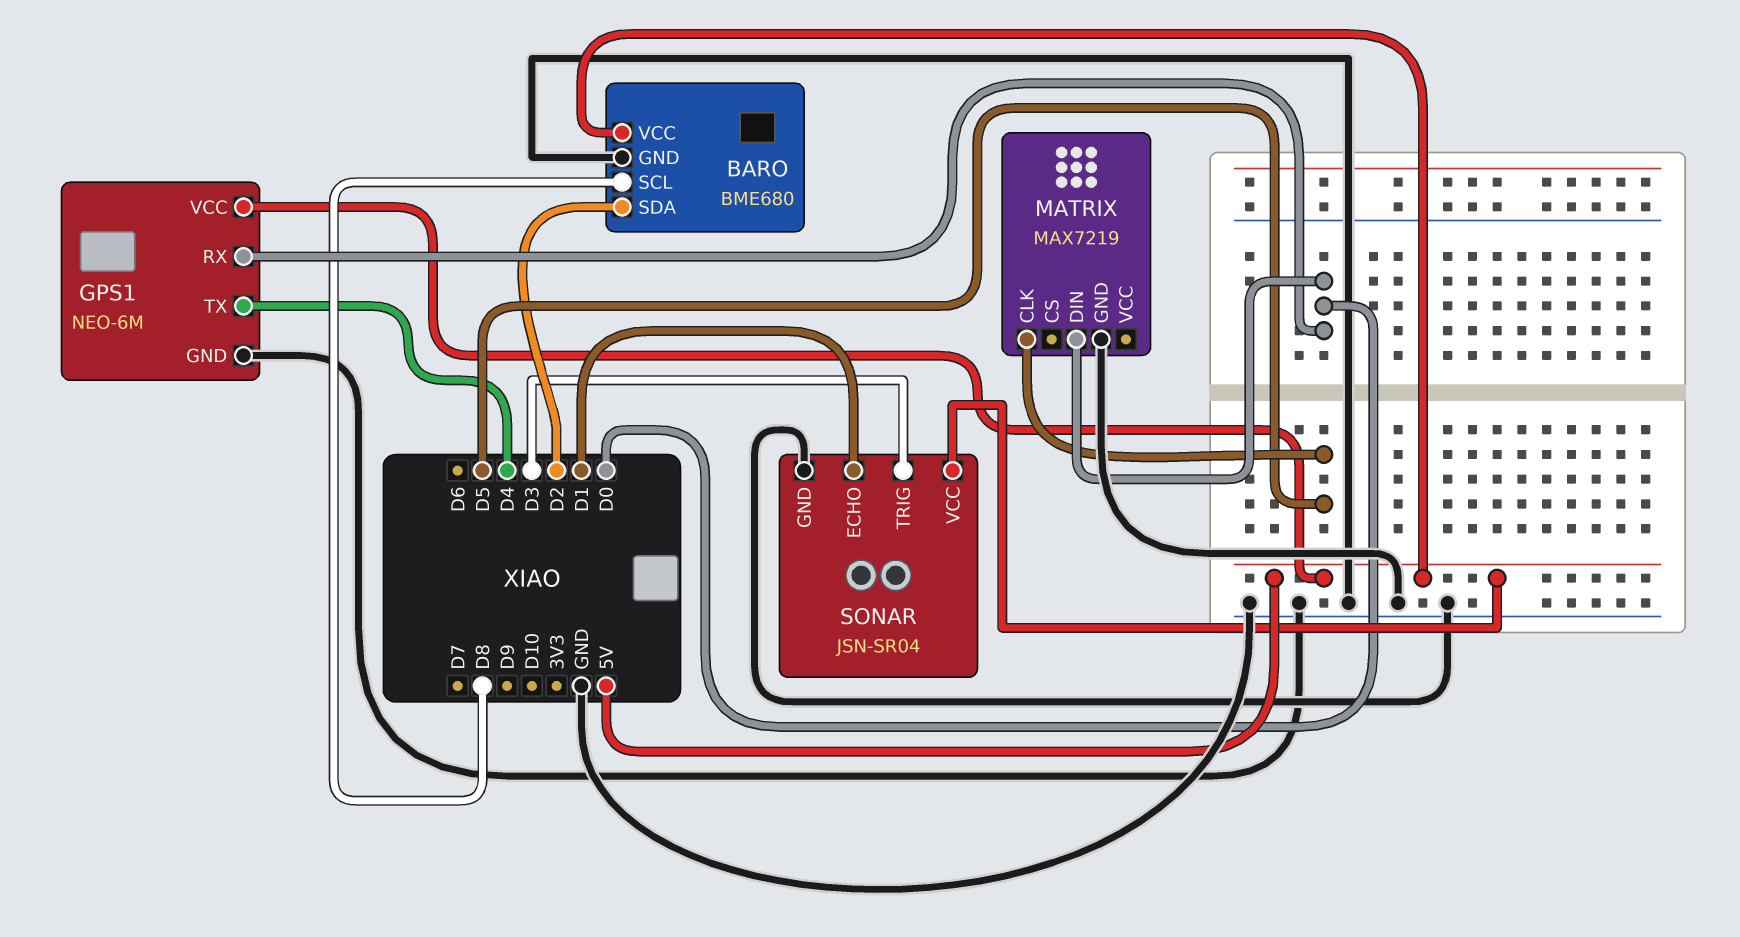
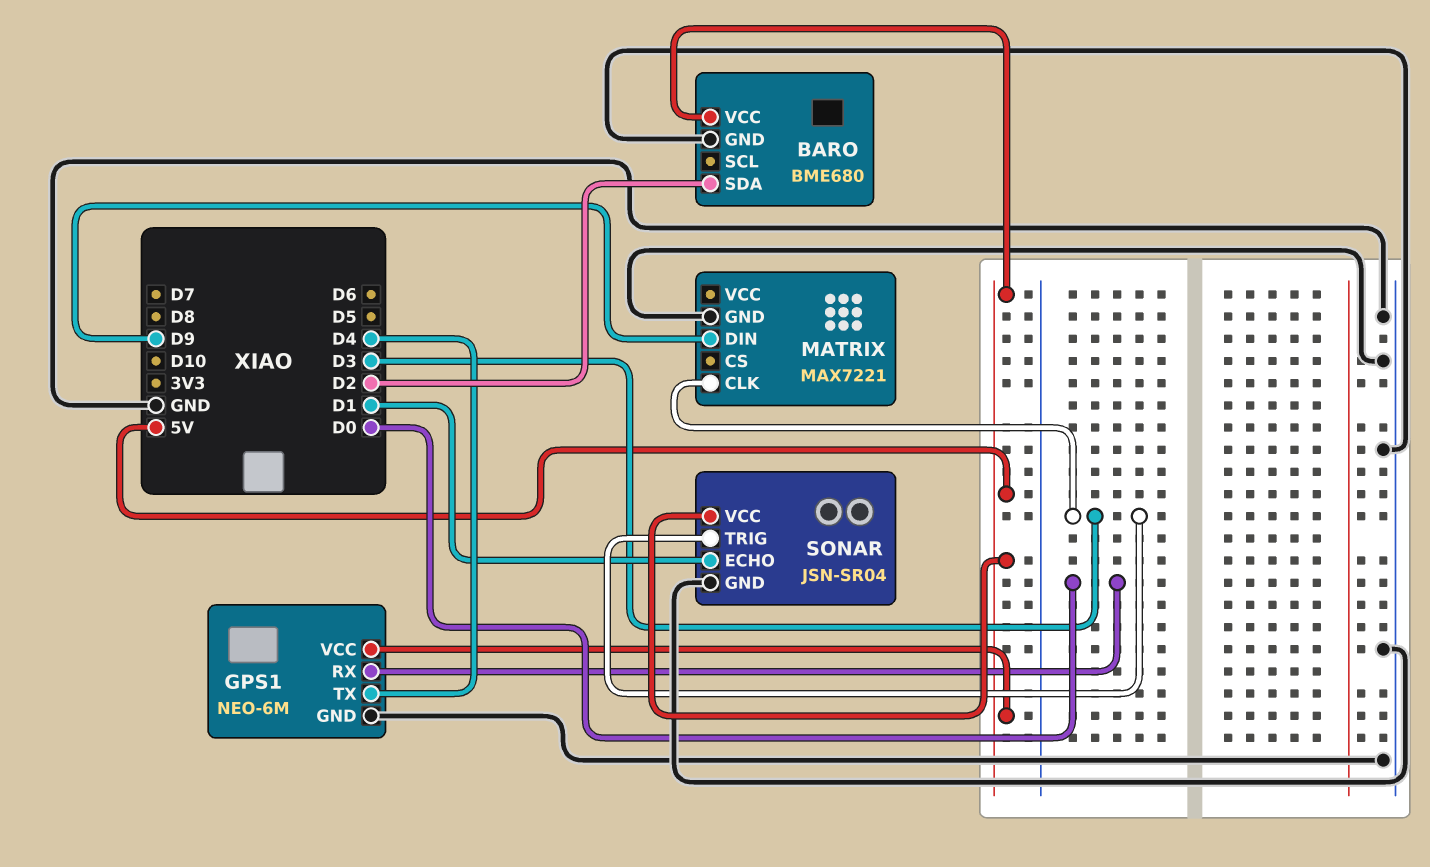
BARO pin SCL: D8 -> none
MATRIX: MAX7219 -> MAX7221
MATRIX pin CLK: D5 -> D3
MATRIX pin DIN: D0 -> D9

